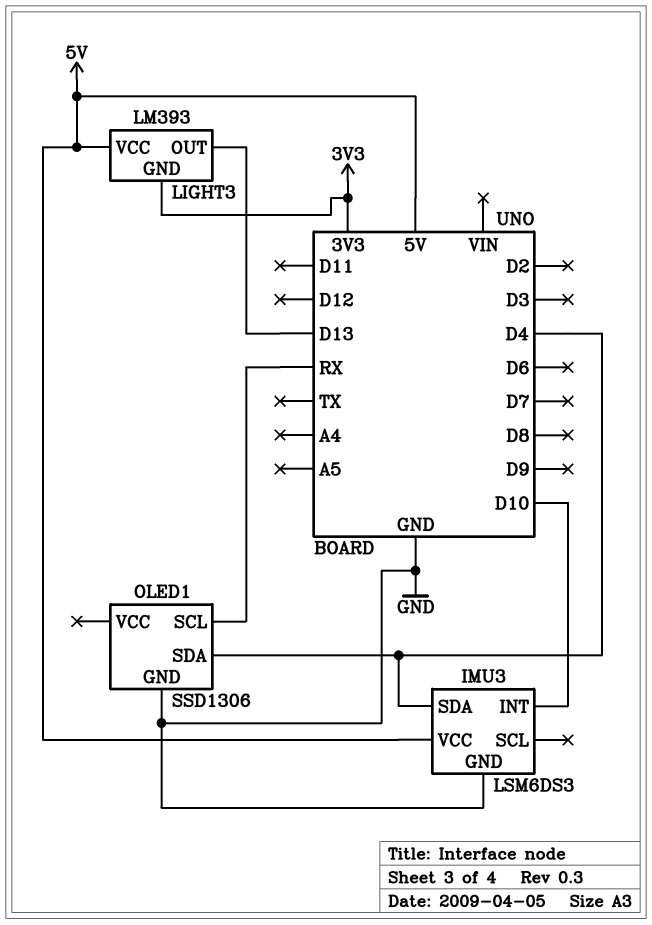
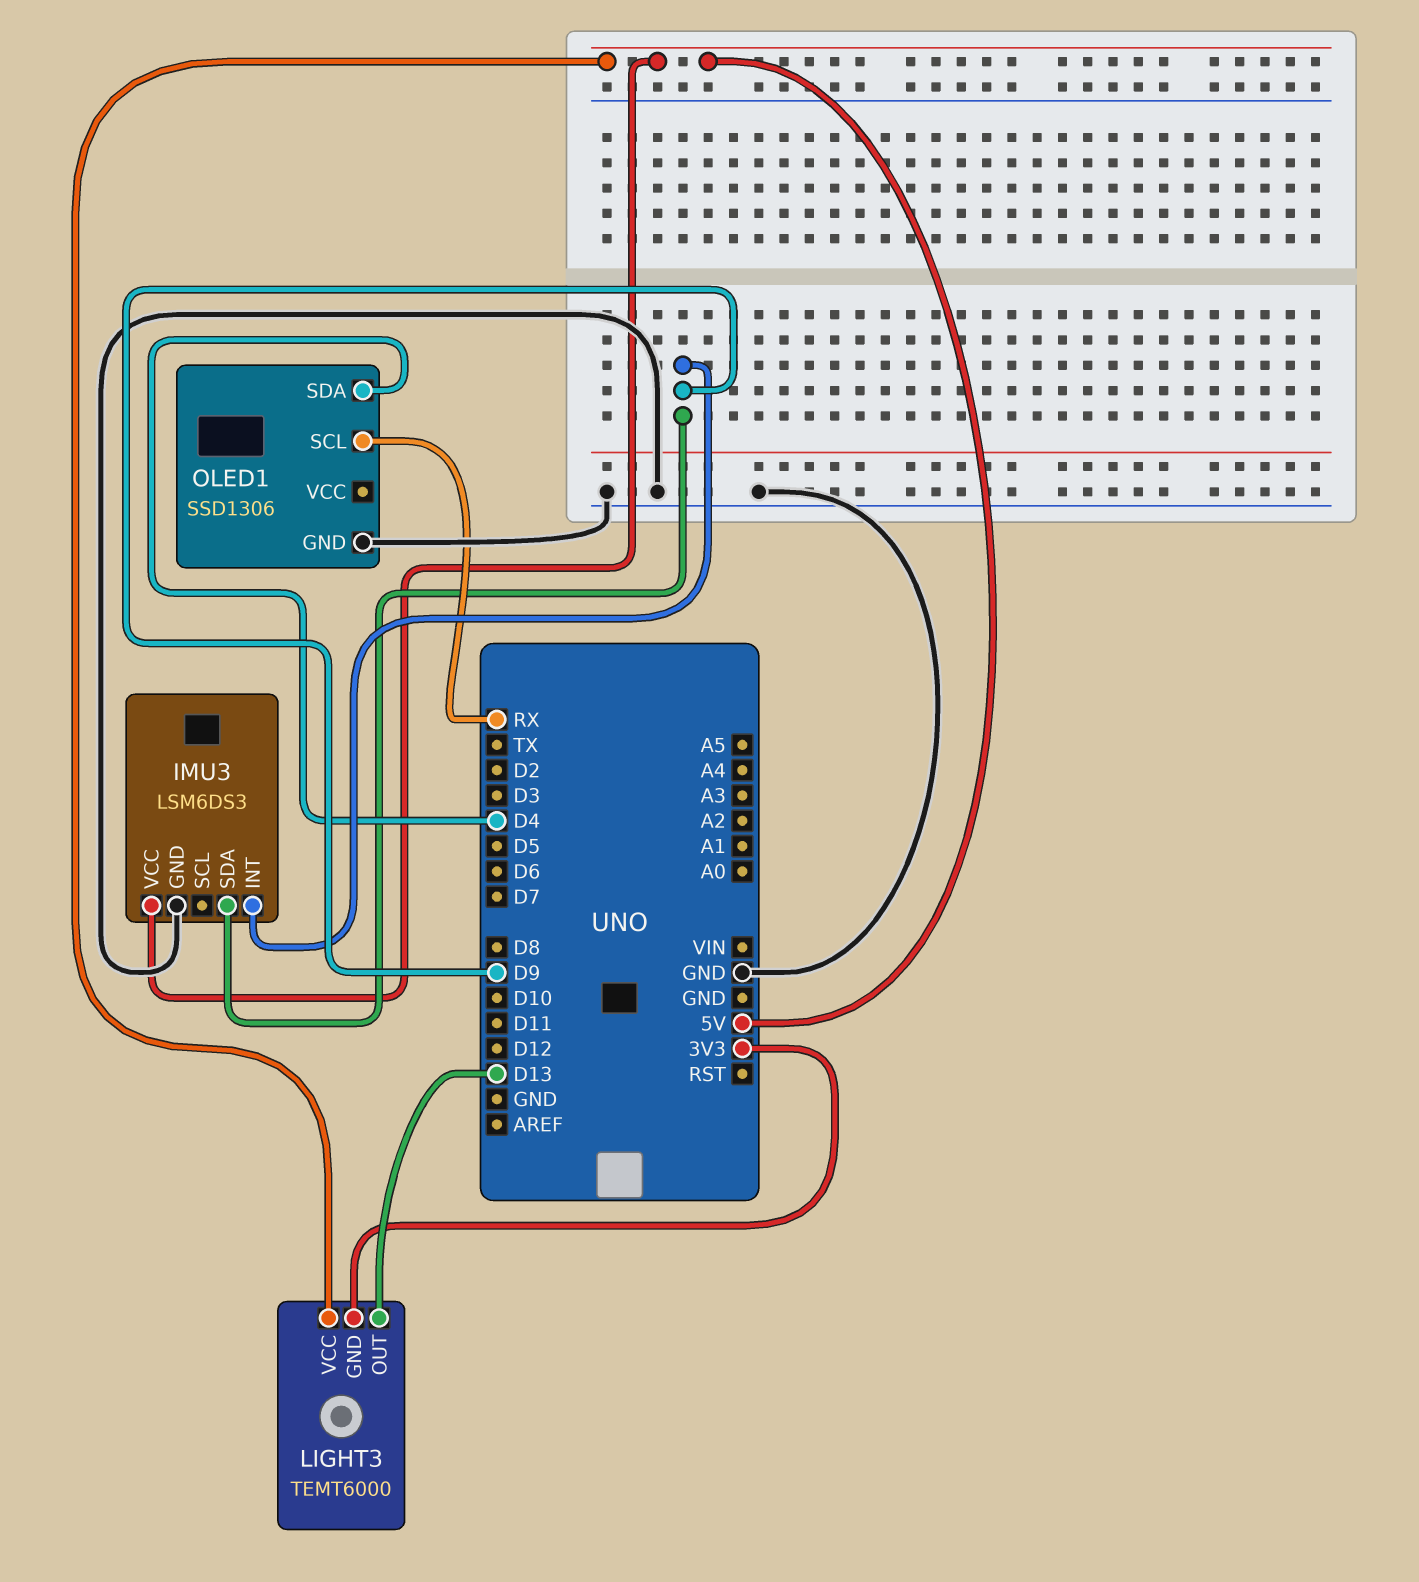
IMU3 pin INT: D10 -> D9
IMU3 pin SDA: D4 -> D9
LIGHT3: LM393 -> TEMT6000

